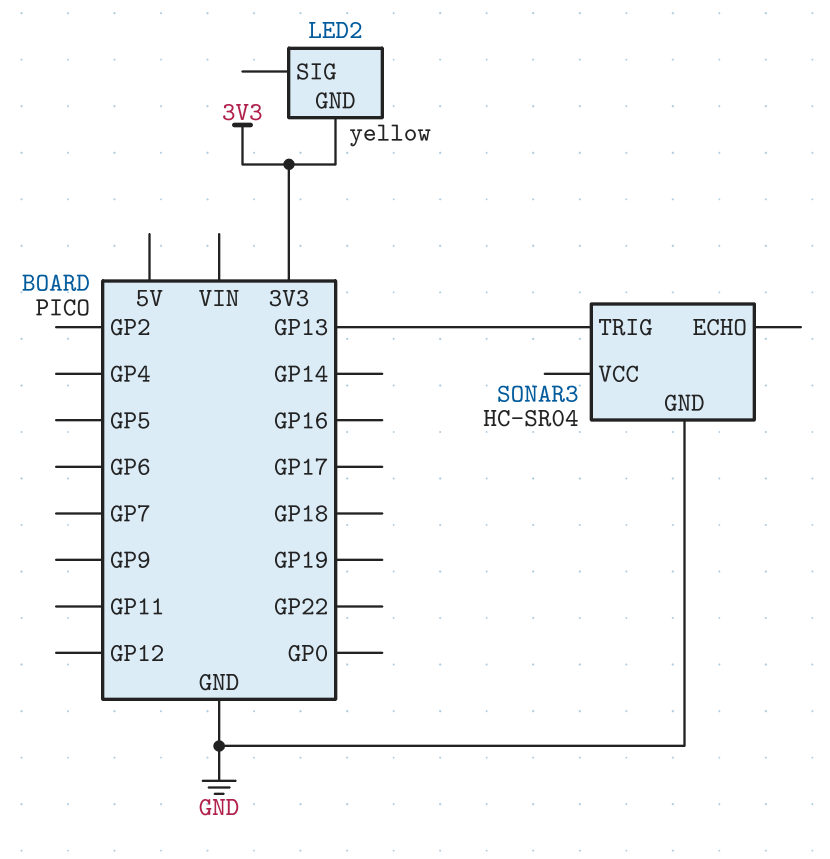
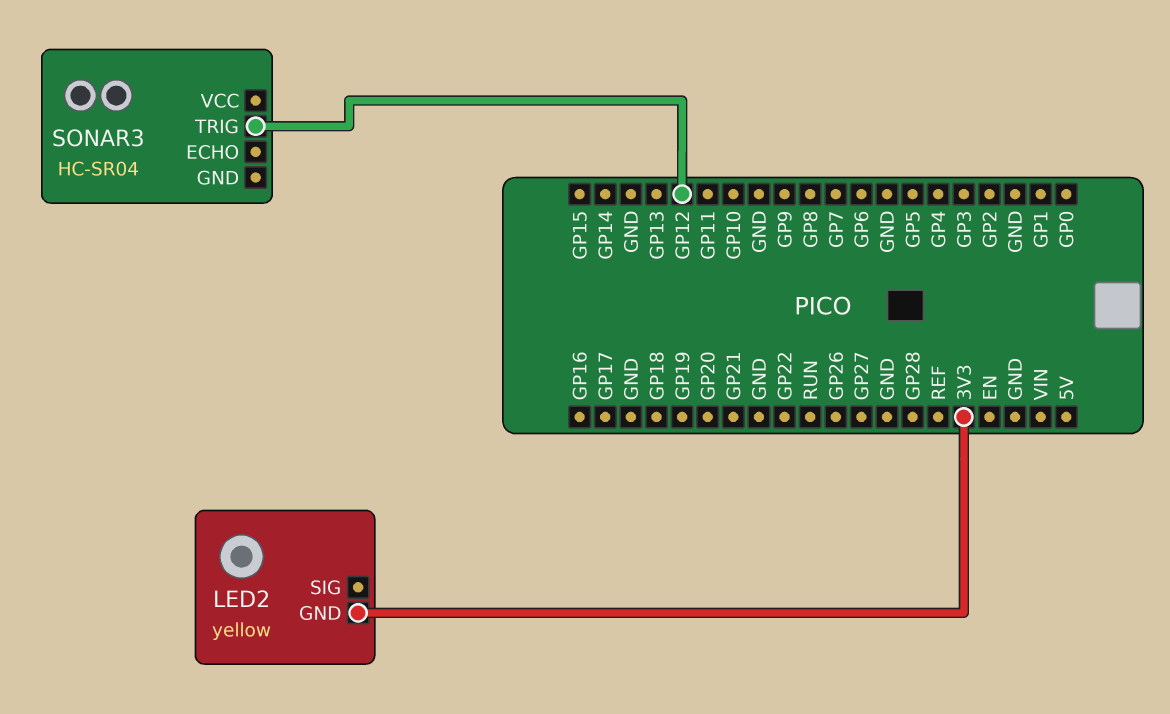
SONAR3 pin GND: GND -> none
SONAR3 pin TRIG: GP13 -> GP12

